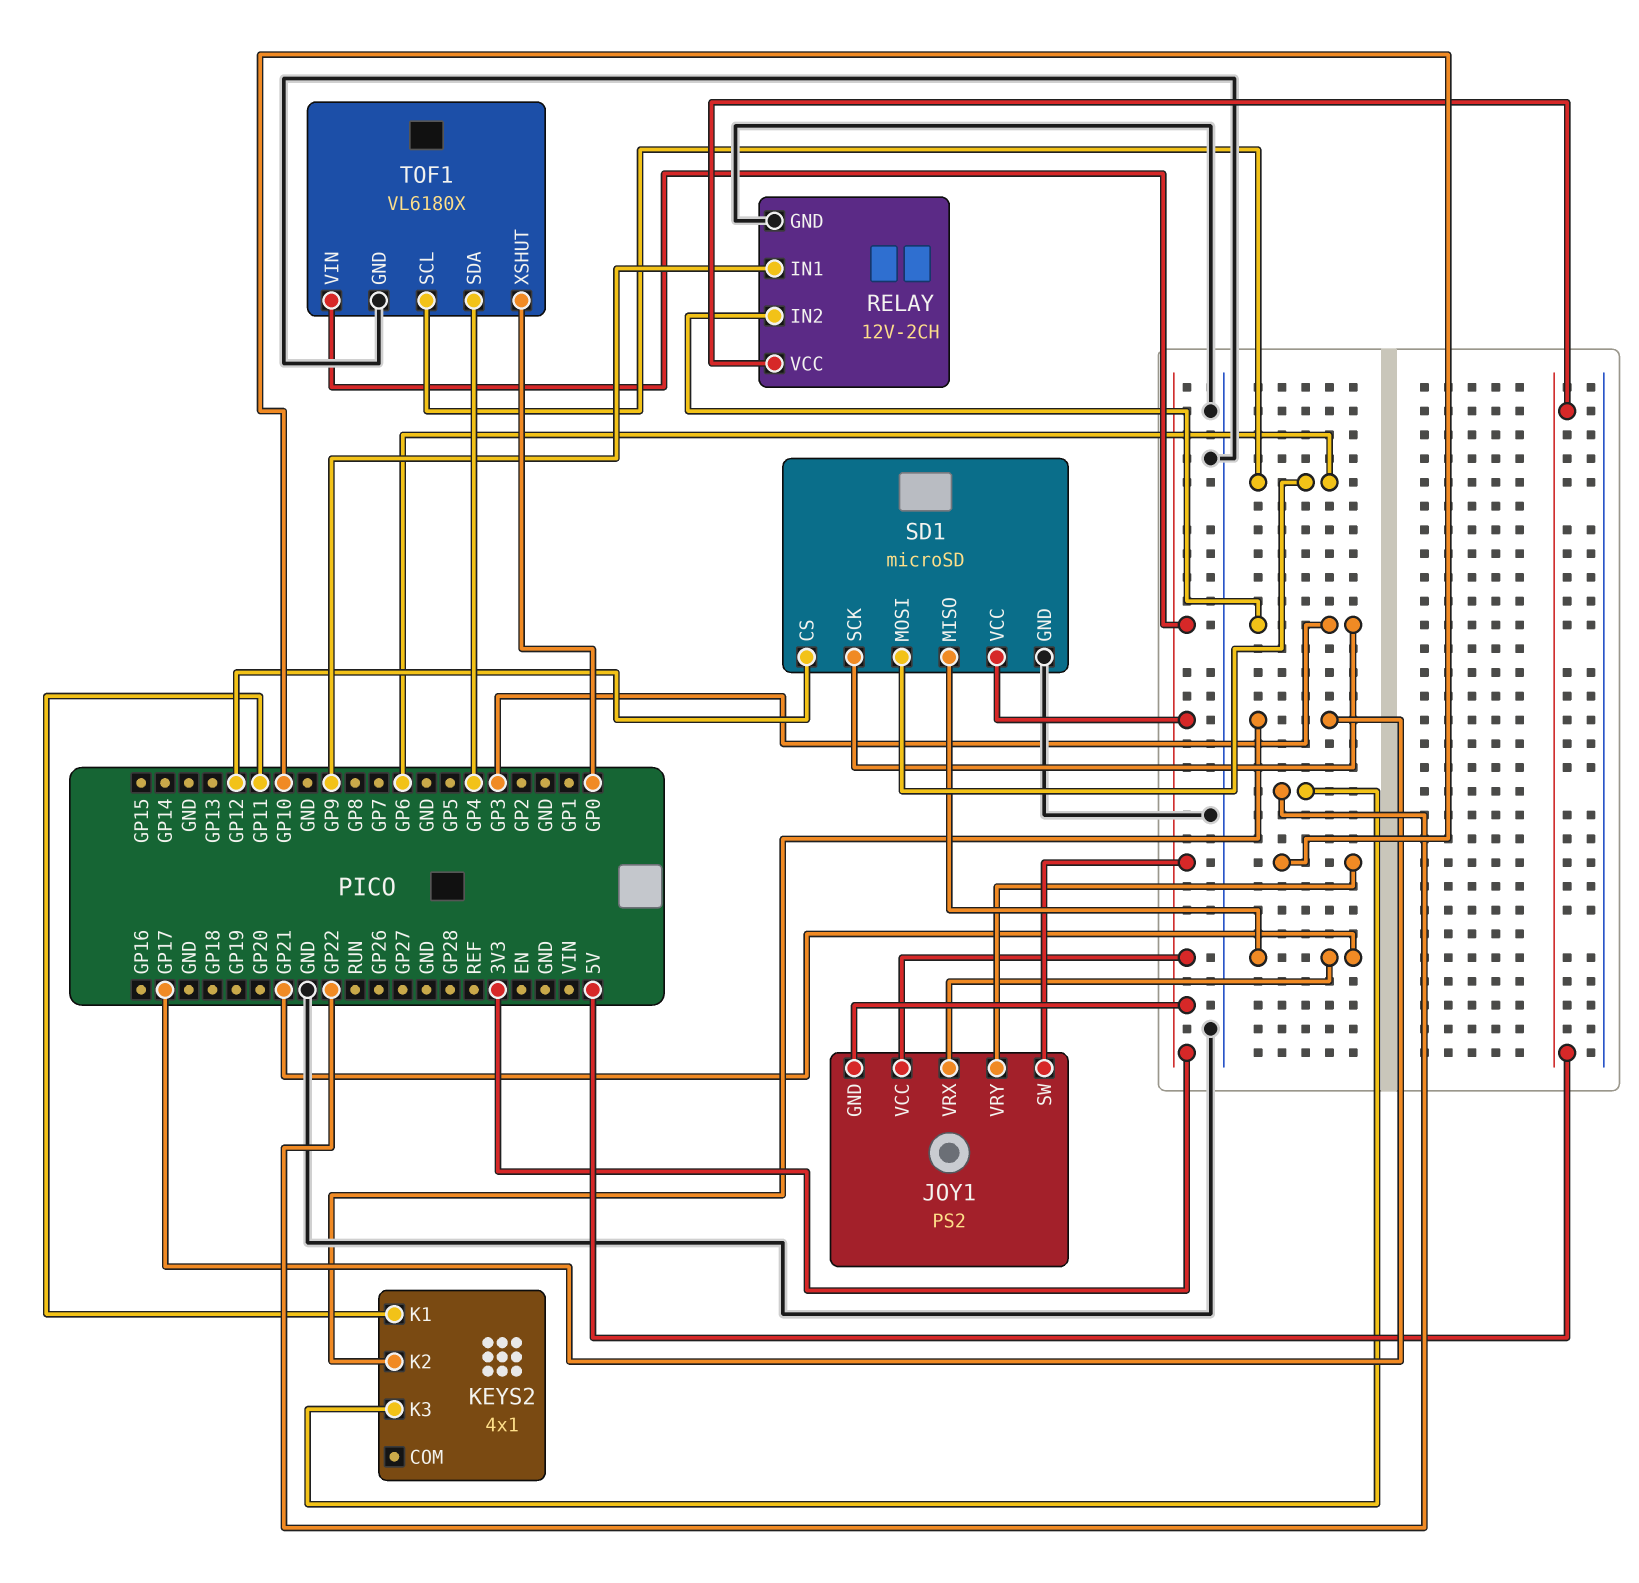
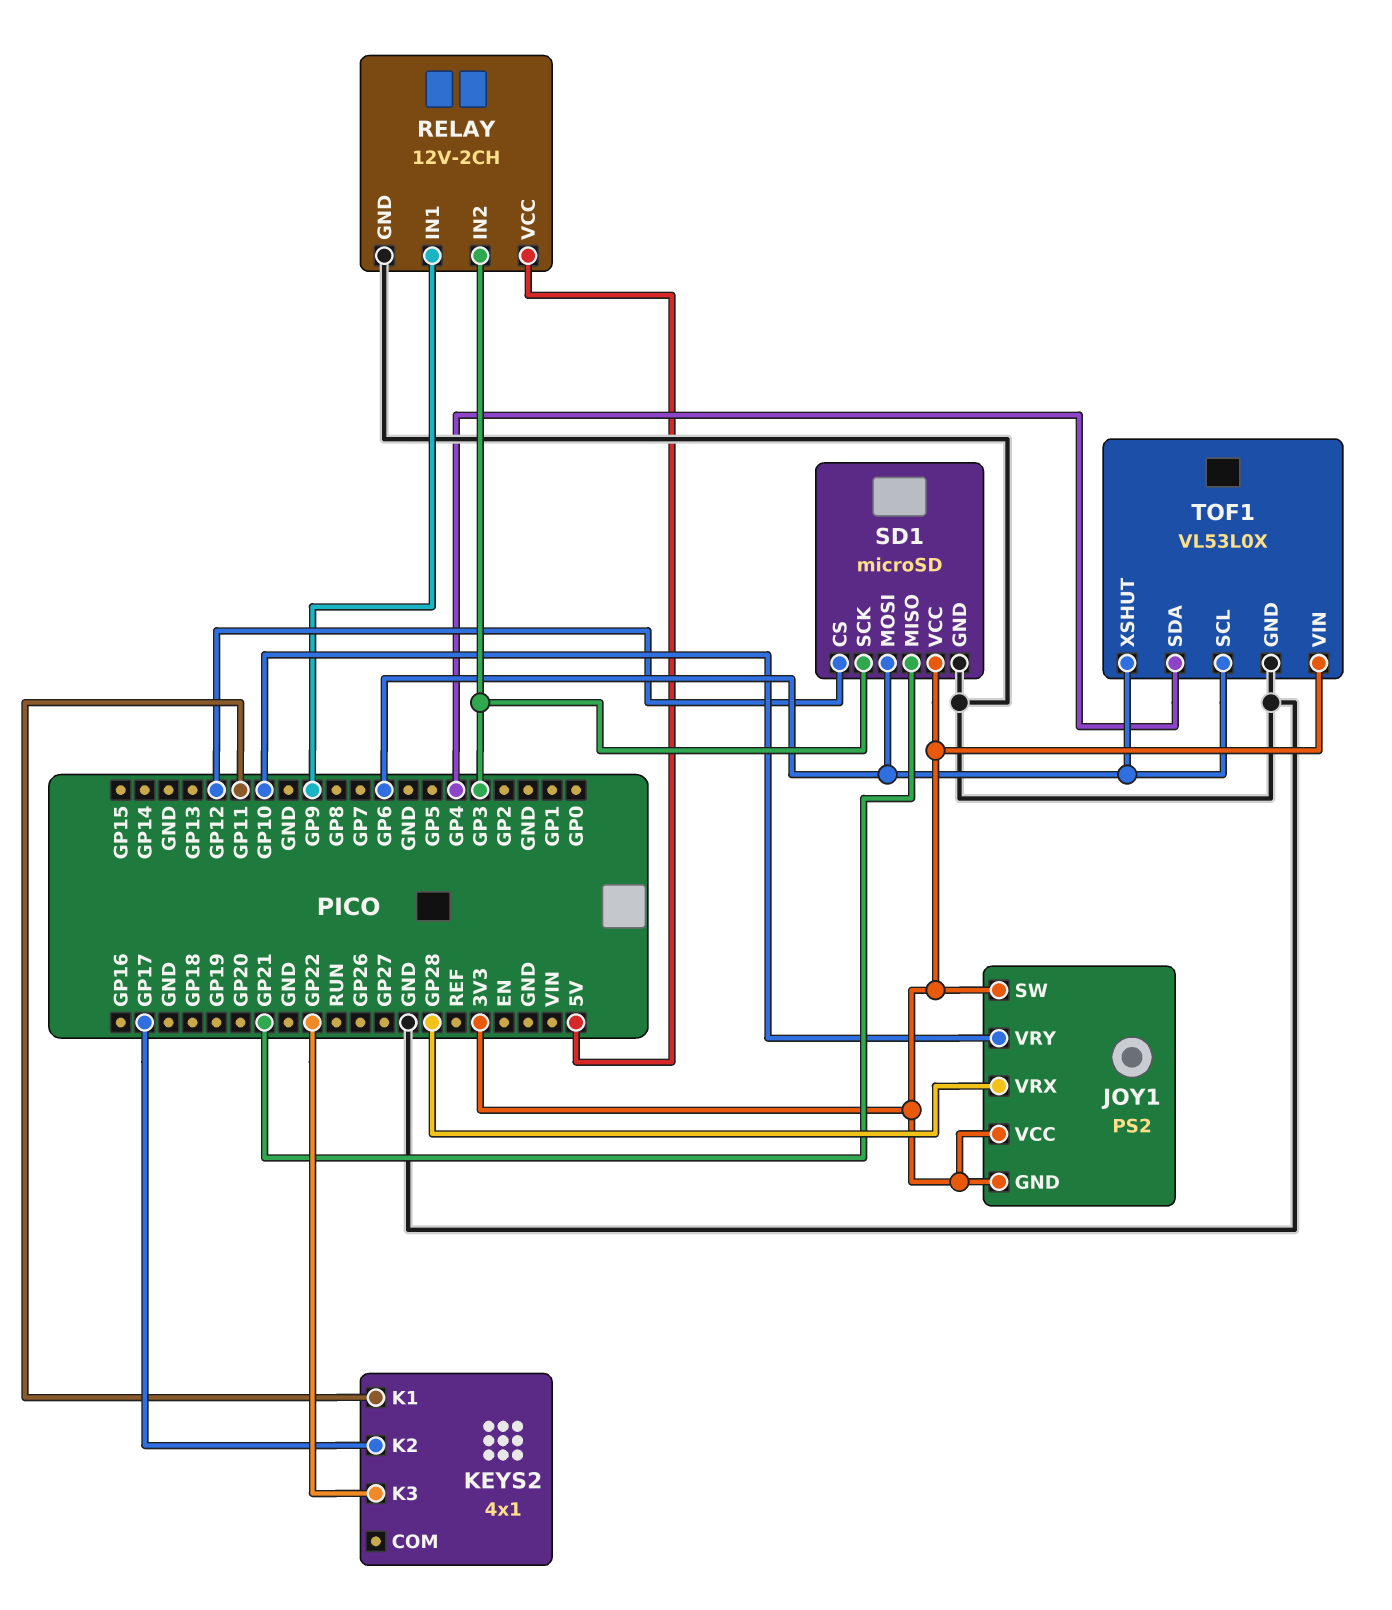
JOY1 pin VRX: GP21 -> GP28
TOF1: VL6180X -> VL53L0X
TOF1 pin XSHUT: GP0 -> GP6

